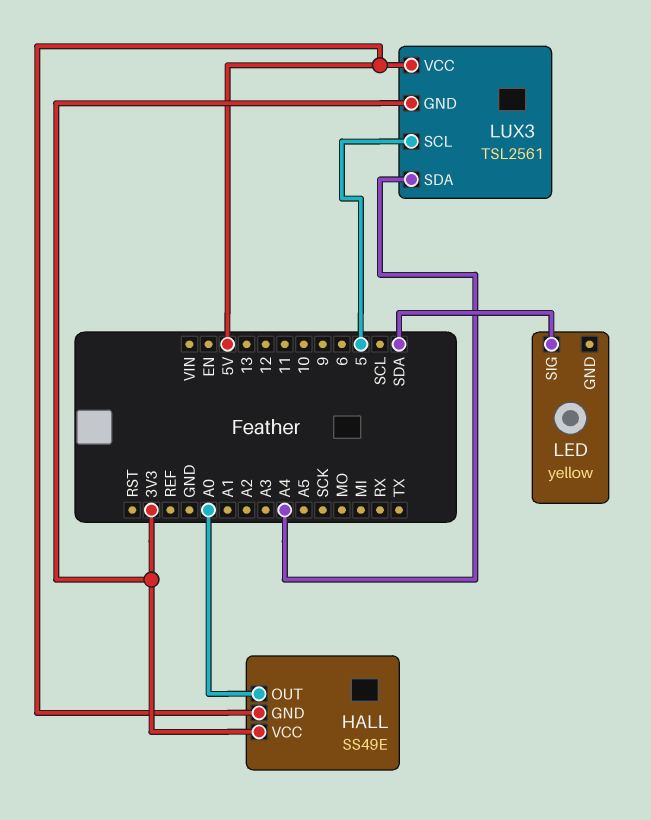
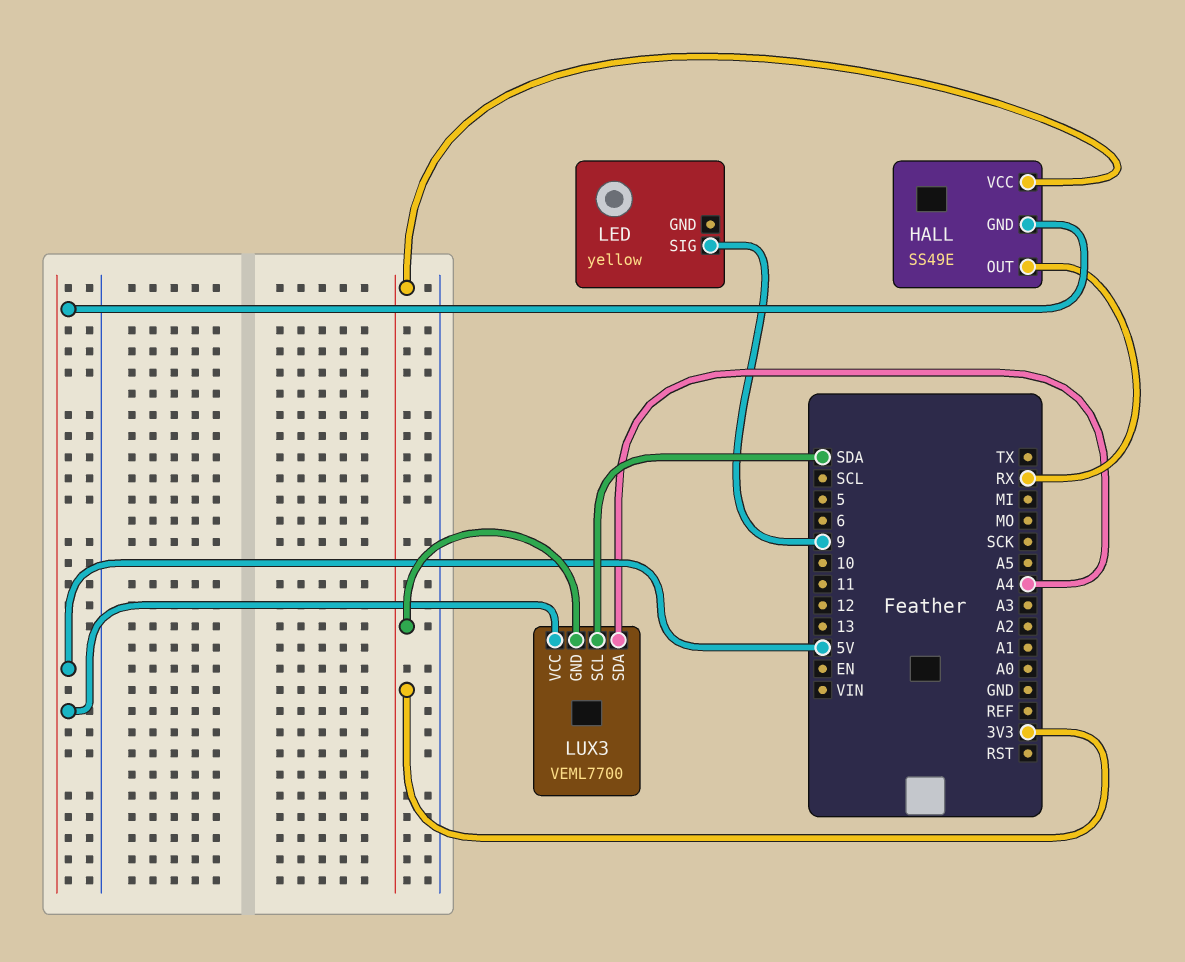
HALL pin OUT: A0 -> RX
LED pin SIG: SDA -> 9
LUX3: TSL2561 -> VEML7700
LUX3 pin SCL: 5 -> SDA

